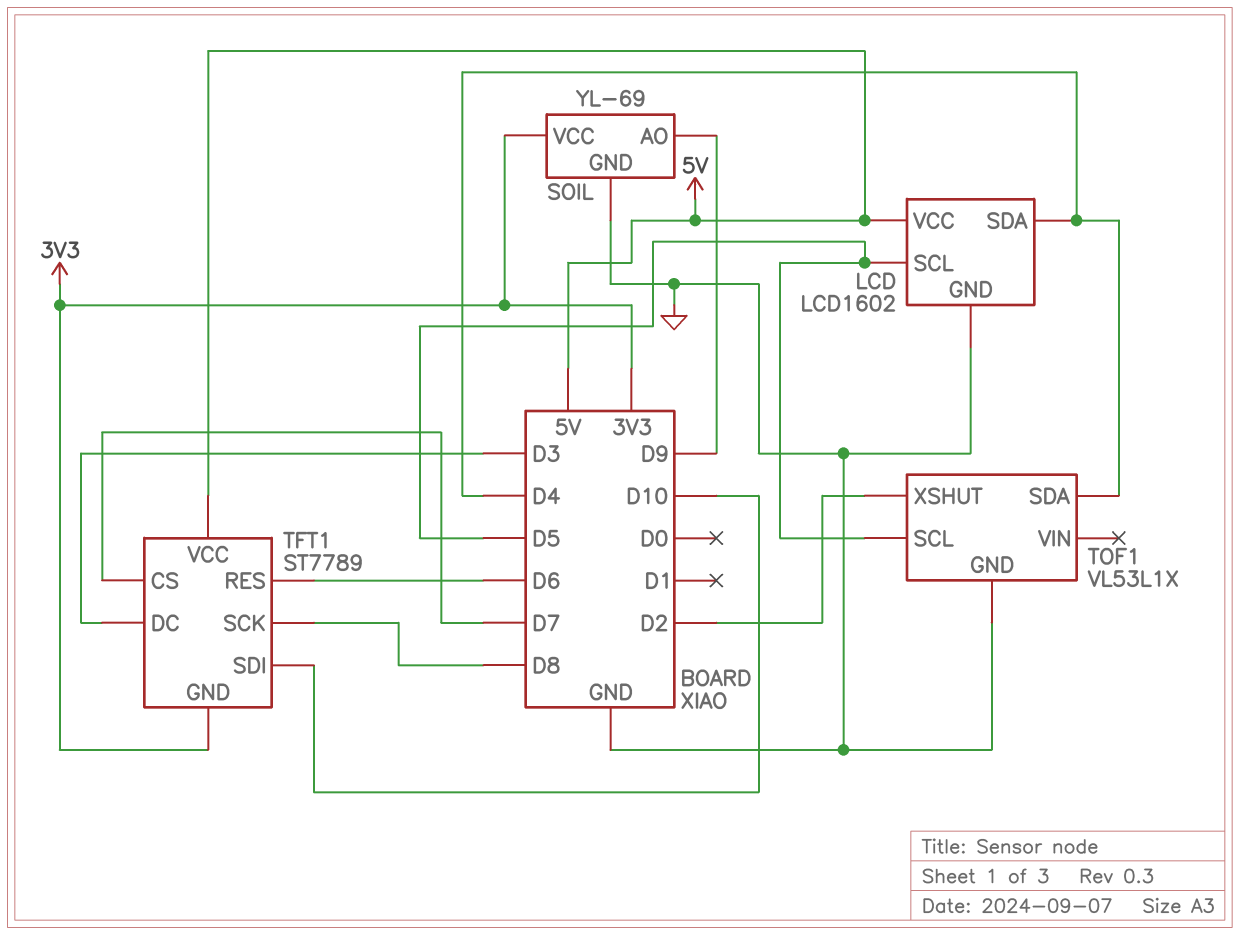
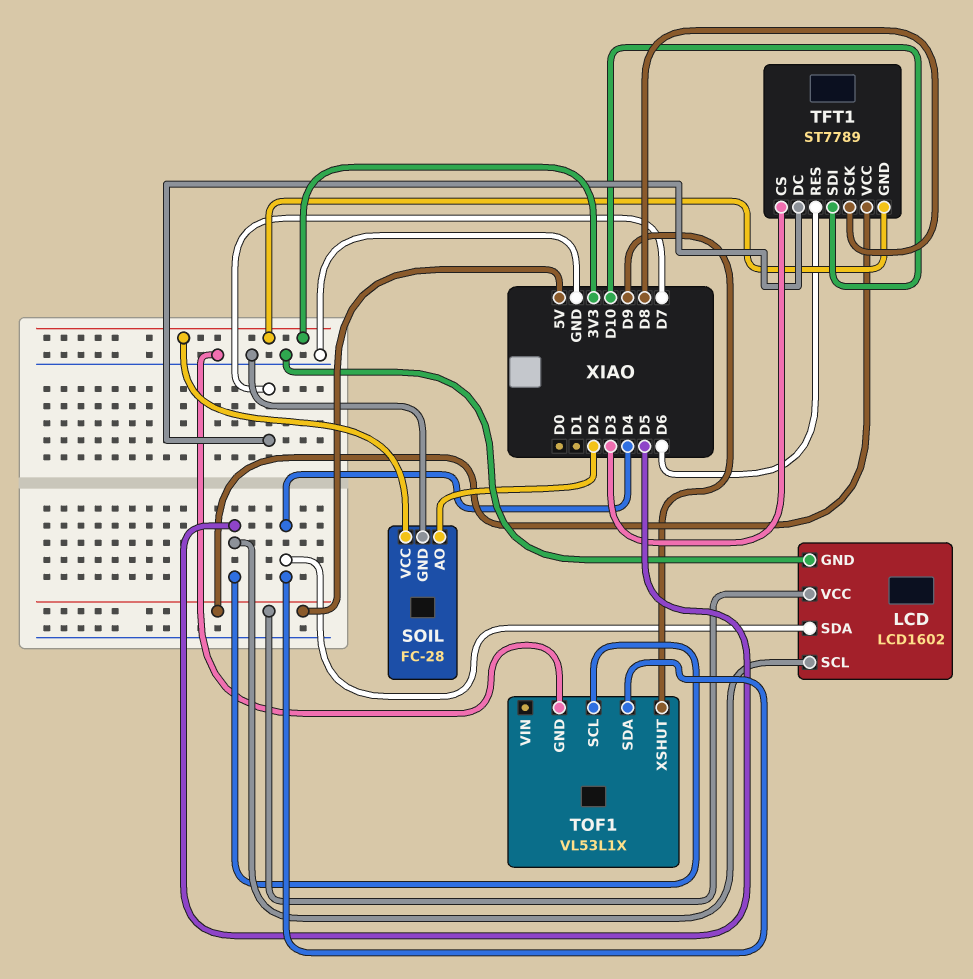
SOIL: YL-69 -> FC-28
SOIL pin AO: D9 -> D2
TFT1 pin CS: D7 -> D3
TFT1 pin DC: D3 -> D7
TOF1 pin XSHUT: D2 -> D9

